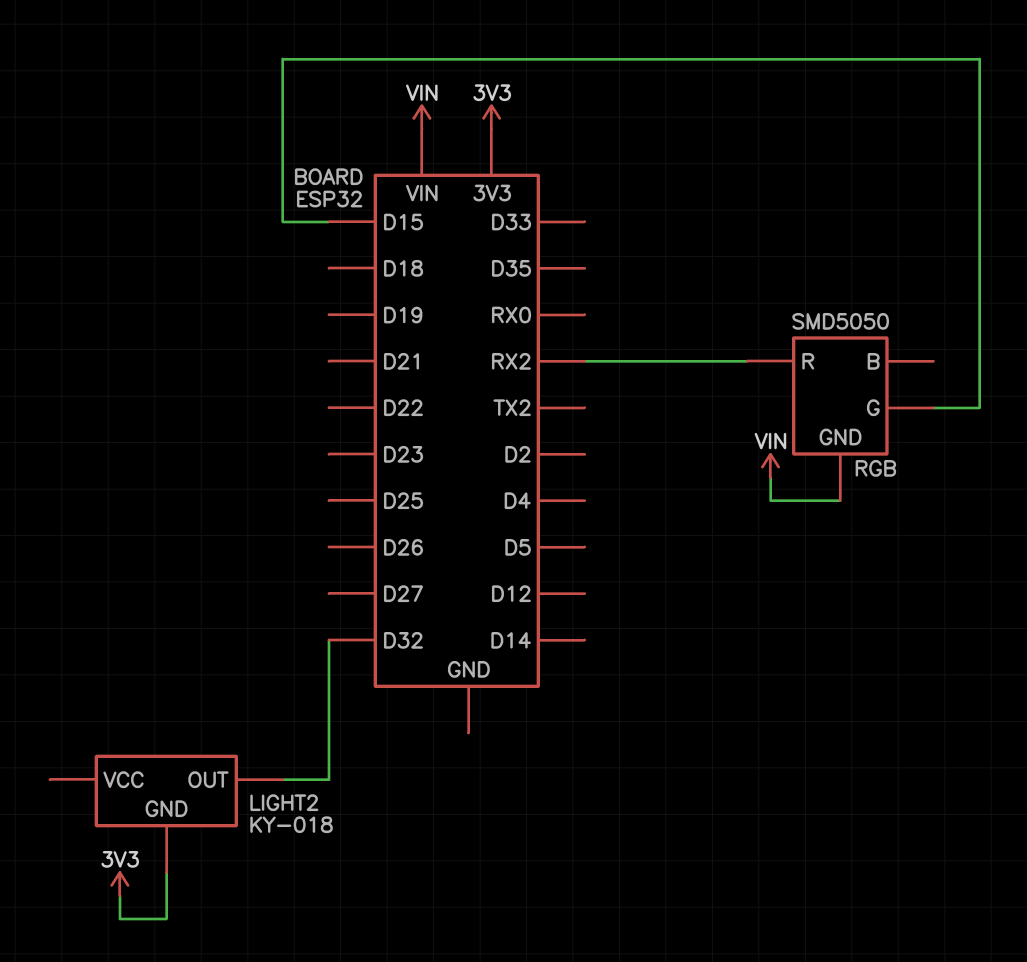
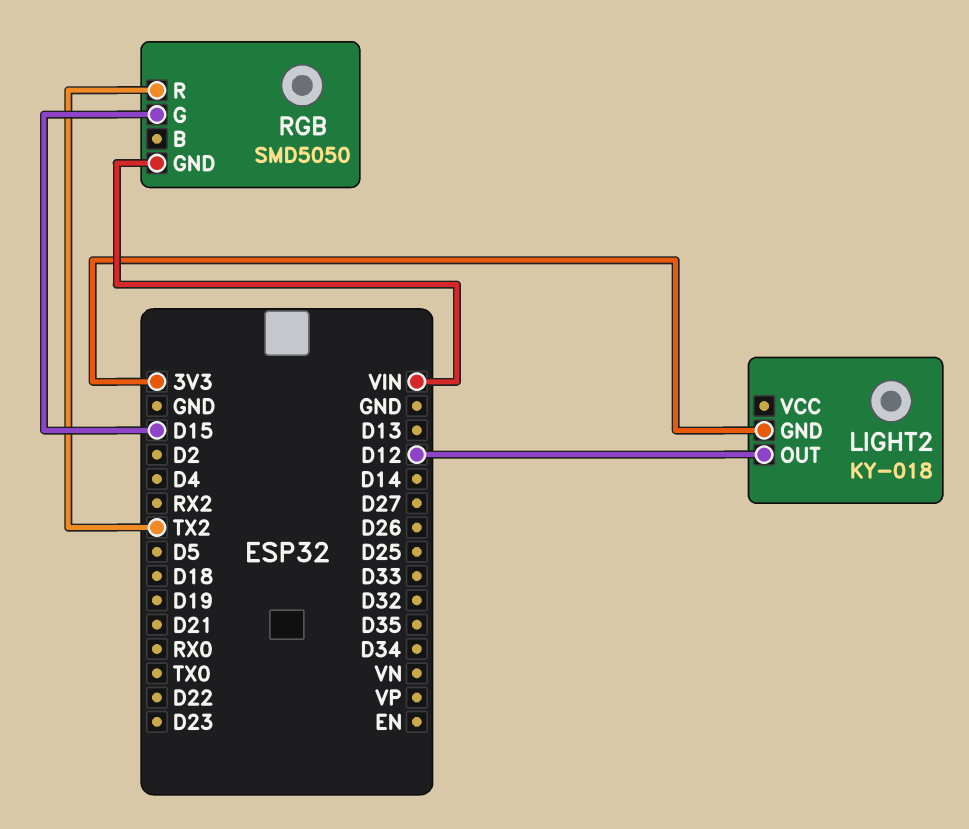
LIGHT2 pin OUT: D32 -> D12
RGB pin R: RX2 -> TX2

